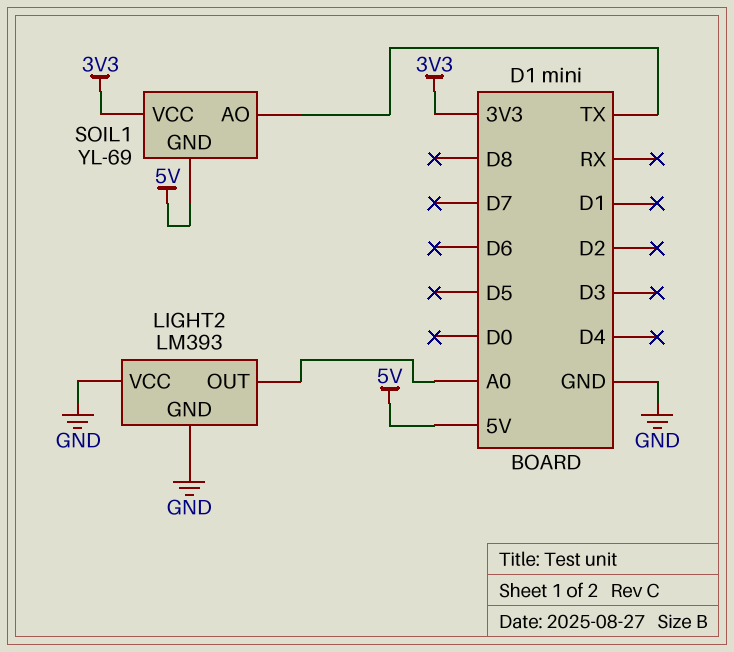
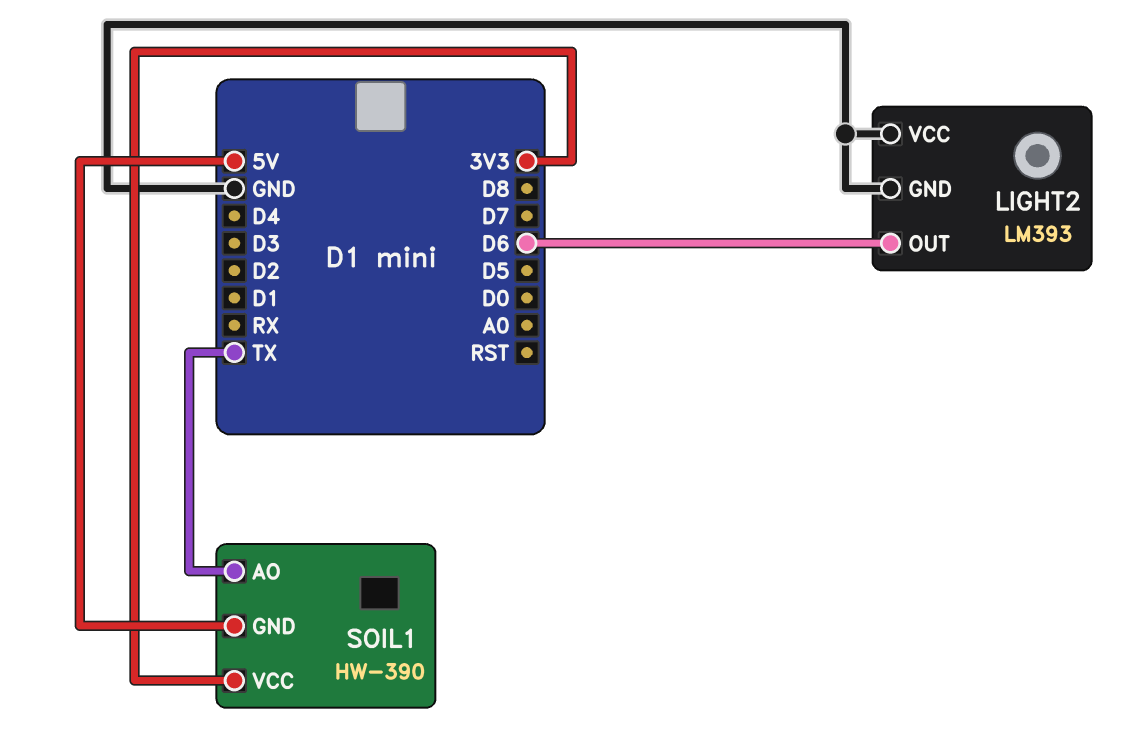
LIGHT2 pin OUT: A0 -> D6
SOIL1: YL-69 -> HW-390

